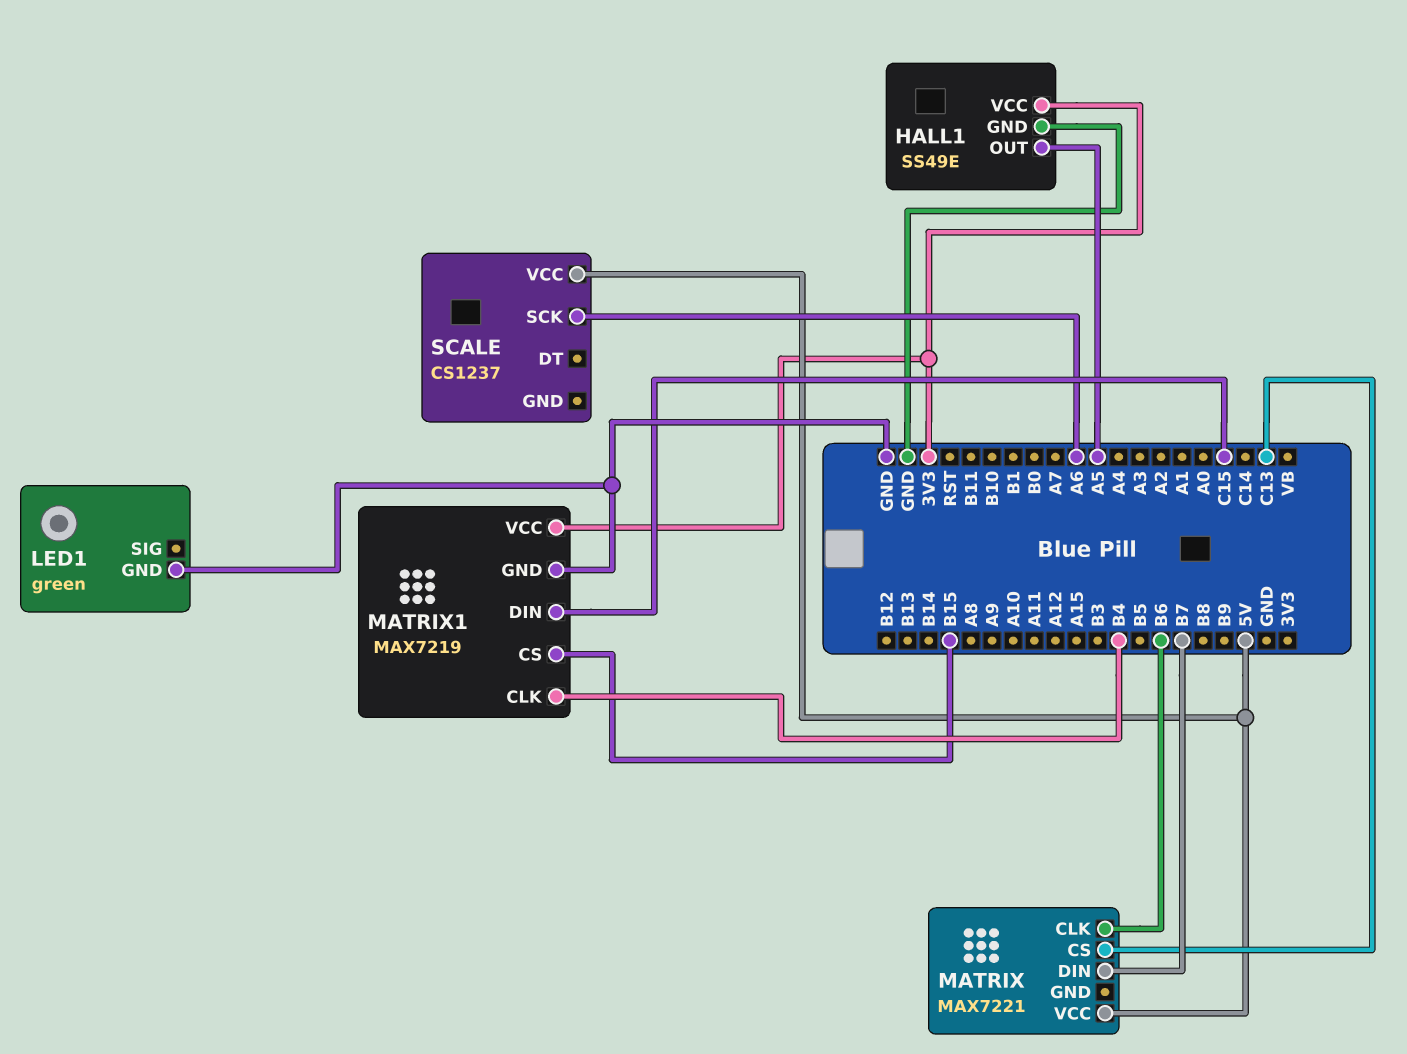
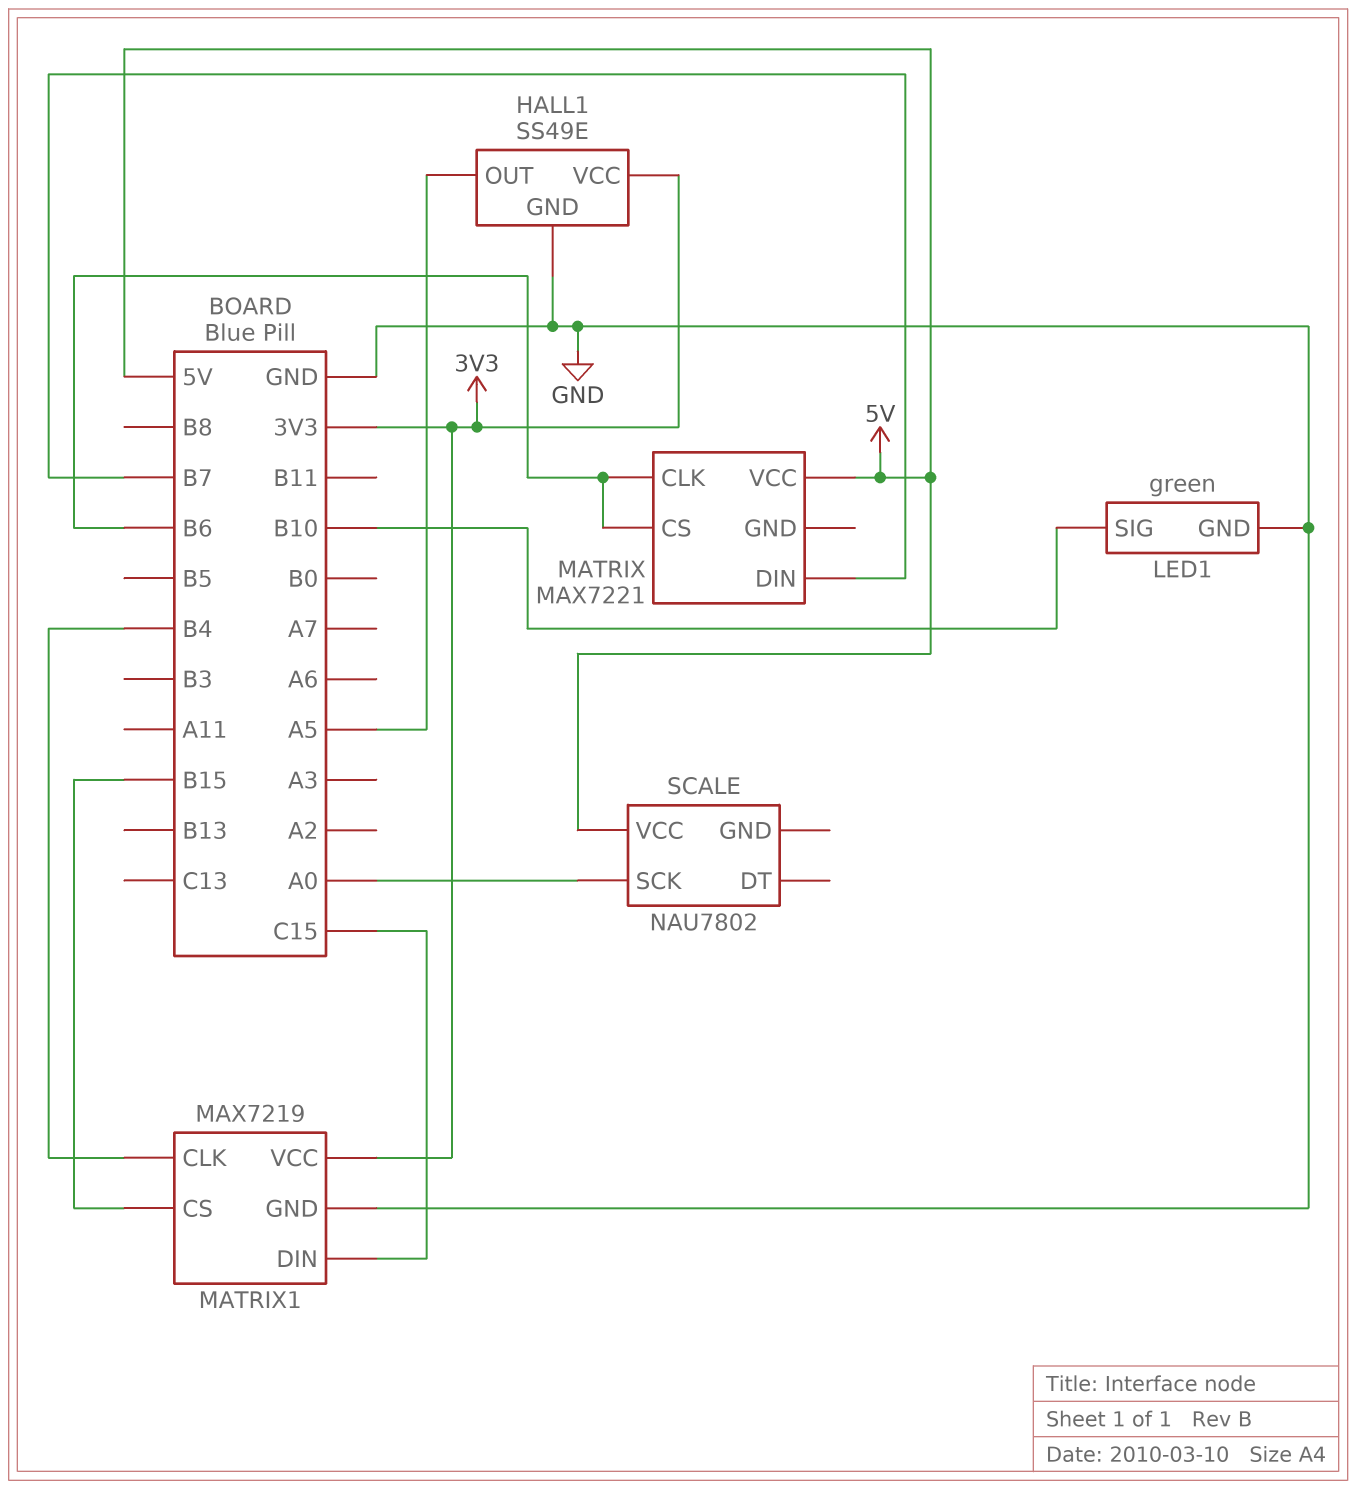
LED1 pin SIG: none -> B10
MATRIX pin CS: C13 -> B6
SCALE: CS1237 -> NAU7802
SCALE pin SCK: A6 -> A0

